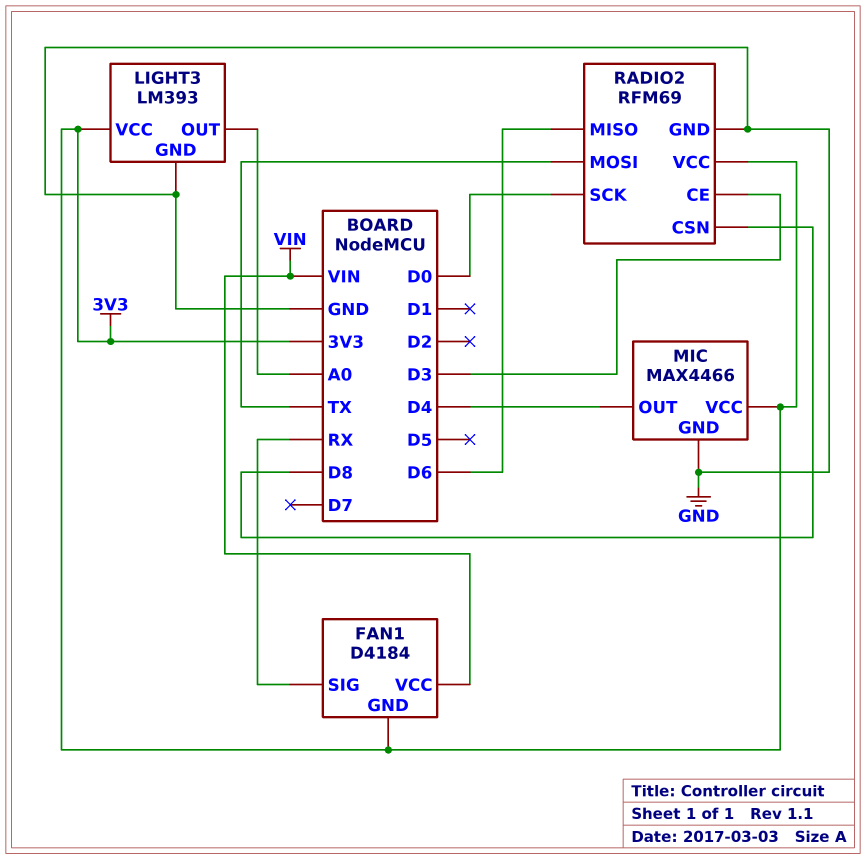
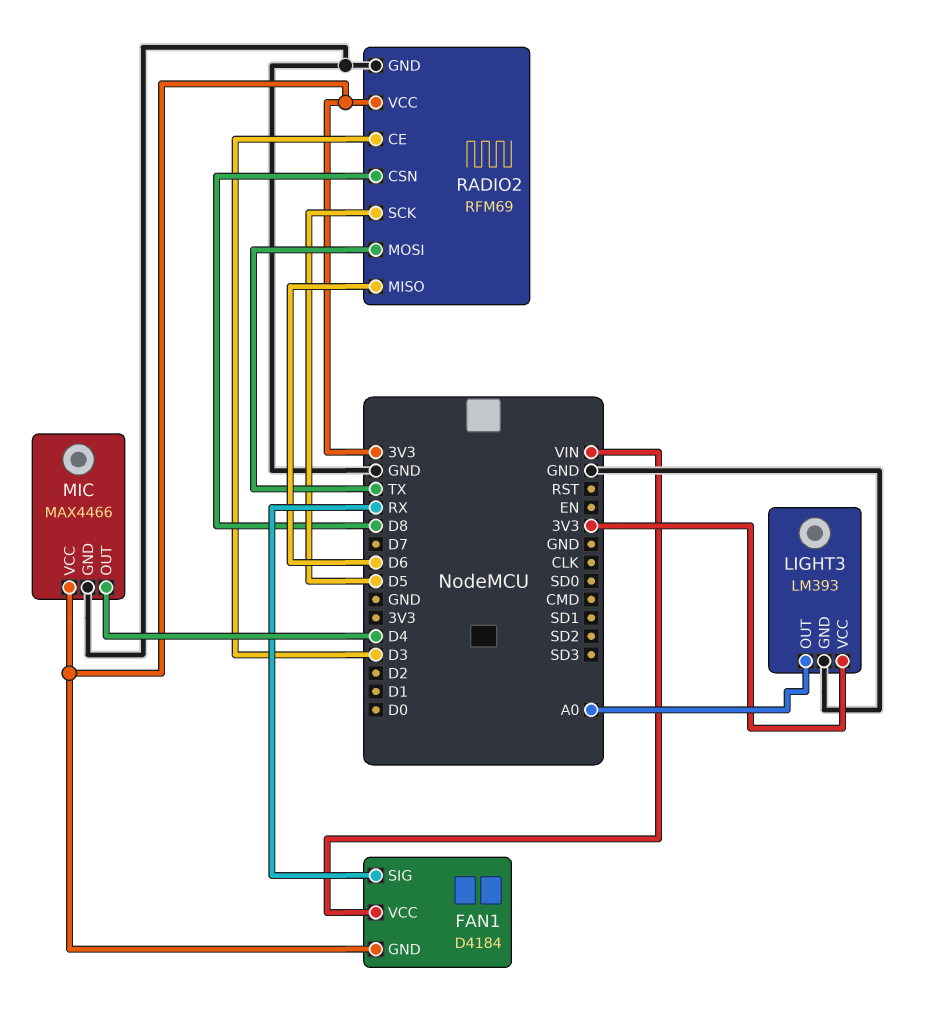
RADIO2 pin SCK: D0 -> D5

